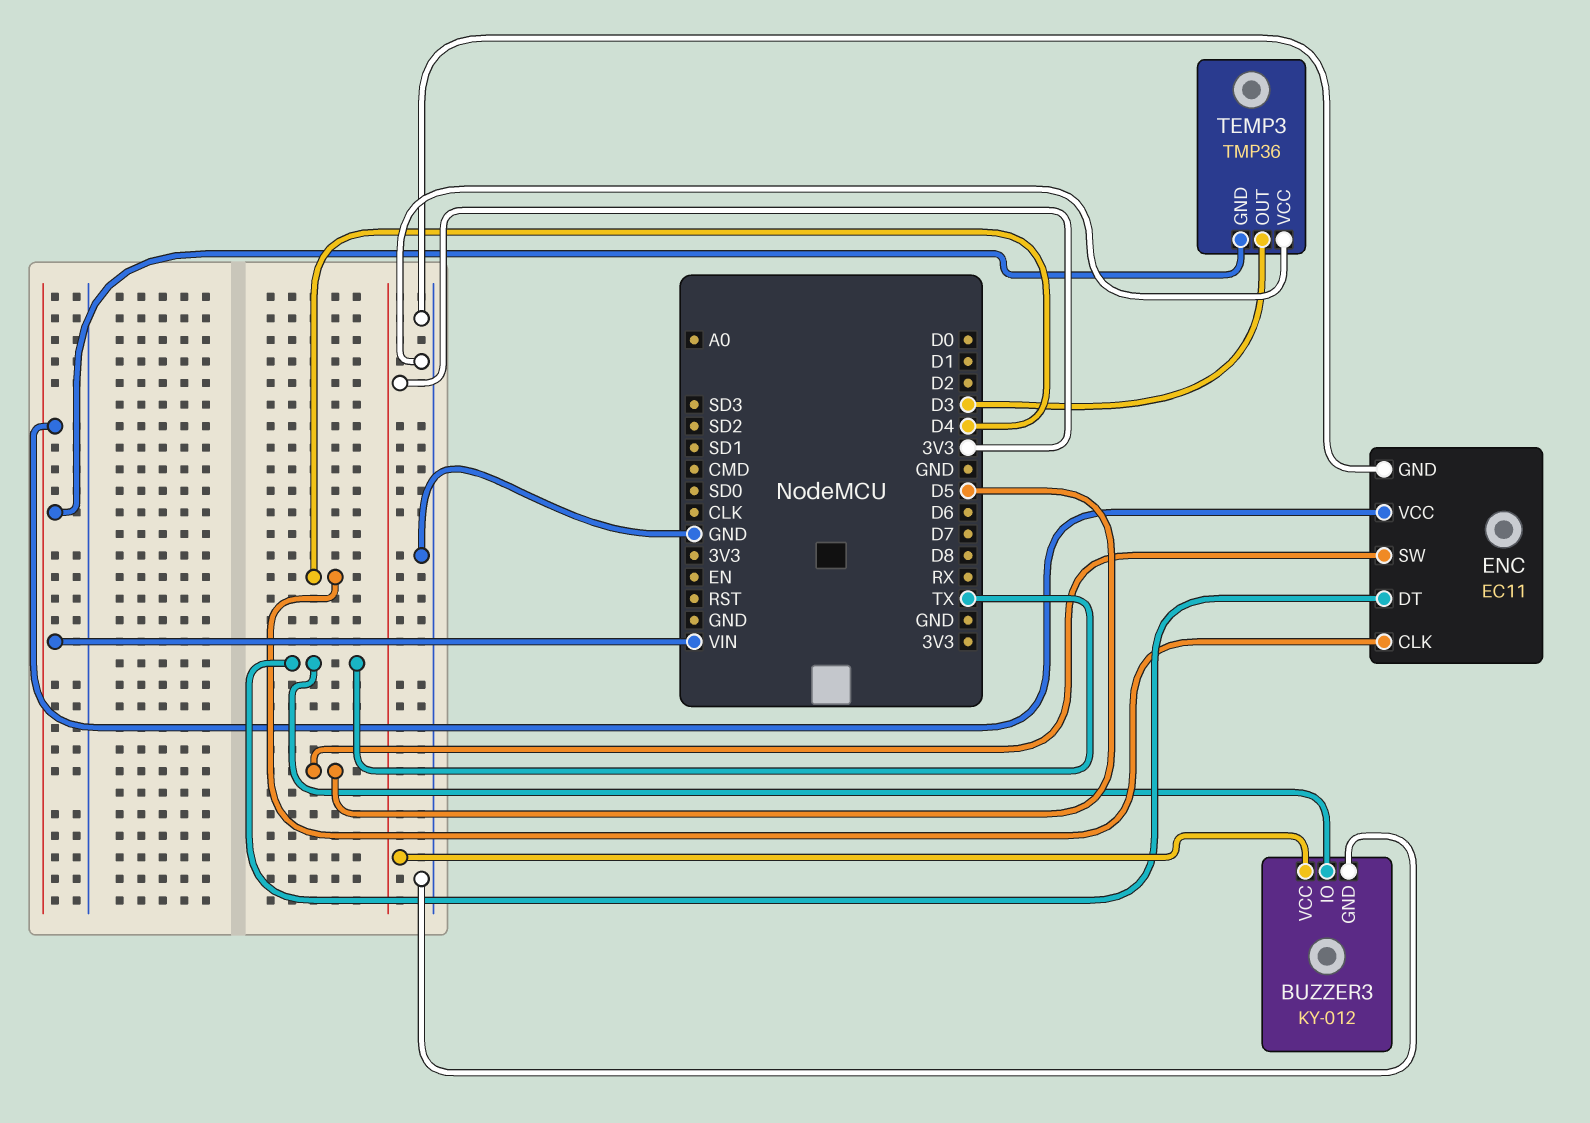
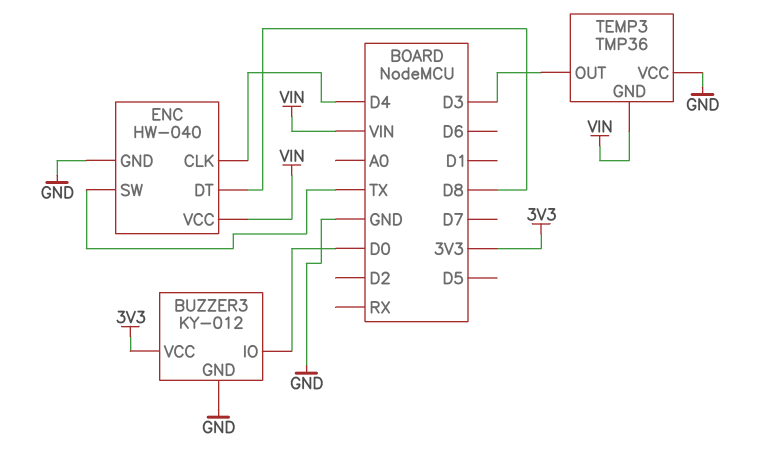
BUZZER3 pin IO: TX -> D0
ENC: EC11 -> HW-040
ENC pin DT: TX -> D8
ENC pin SW: D5 -> TX

